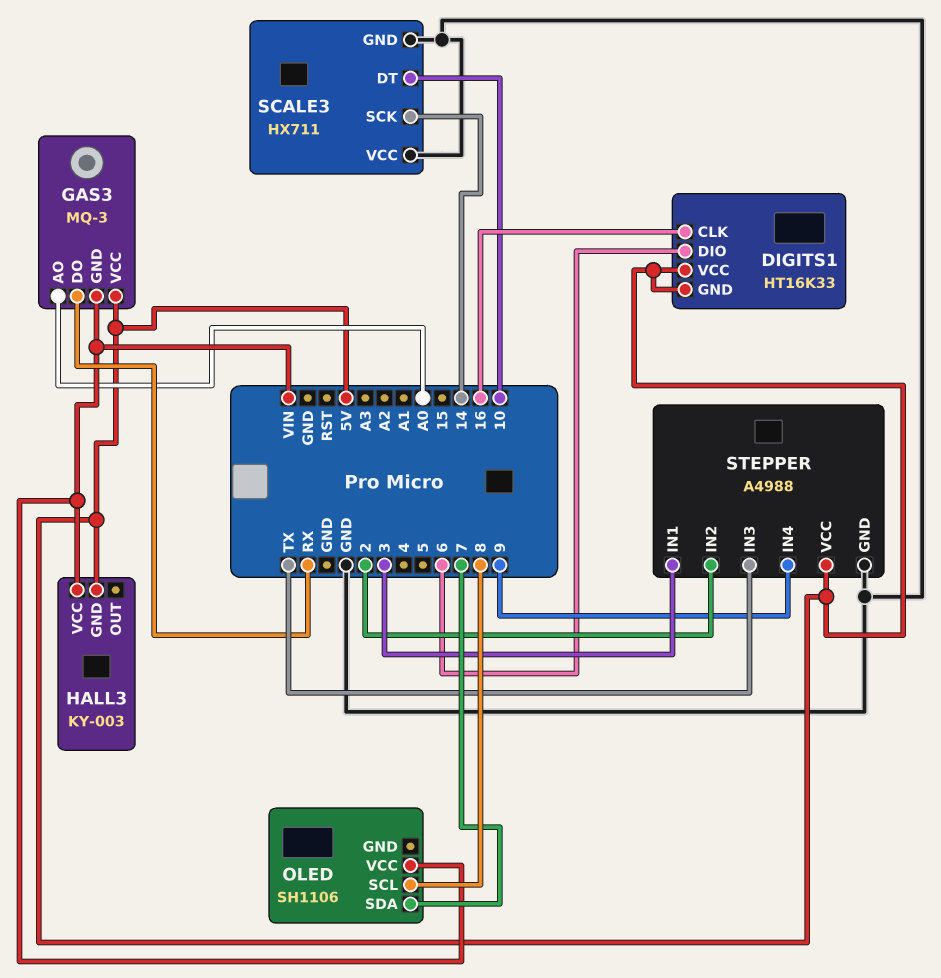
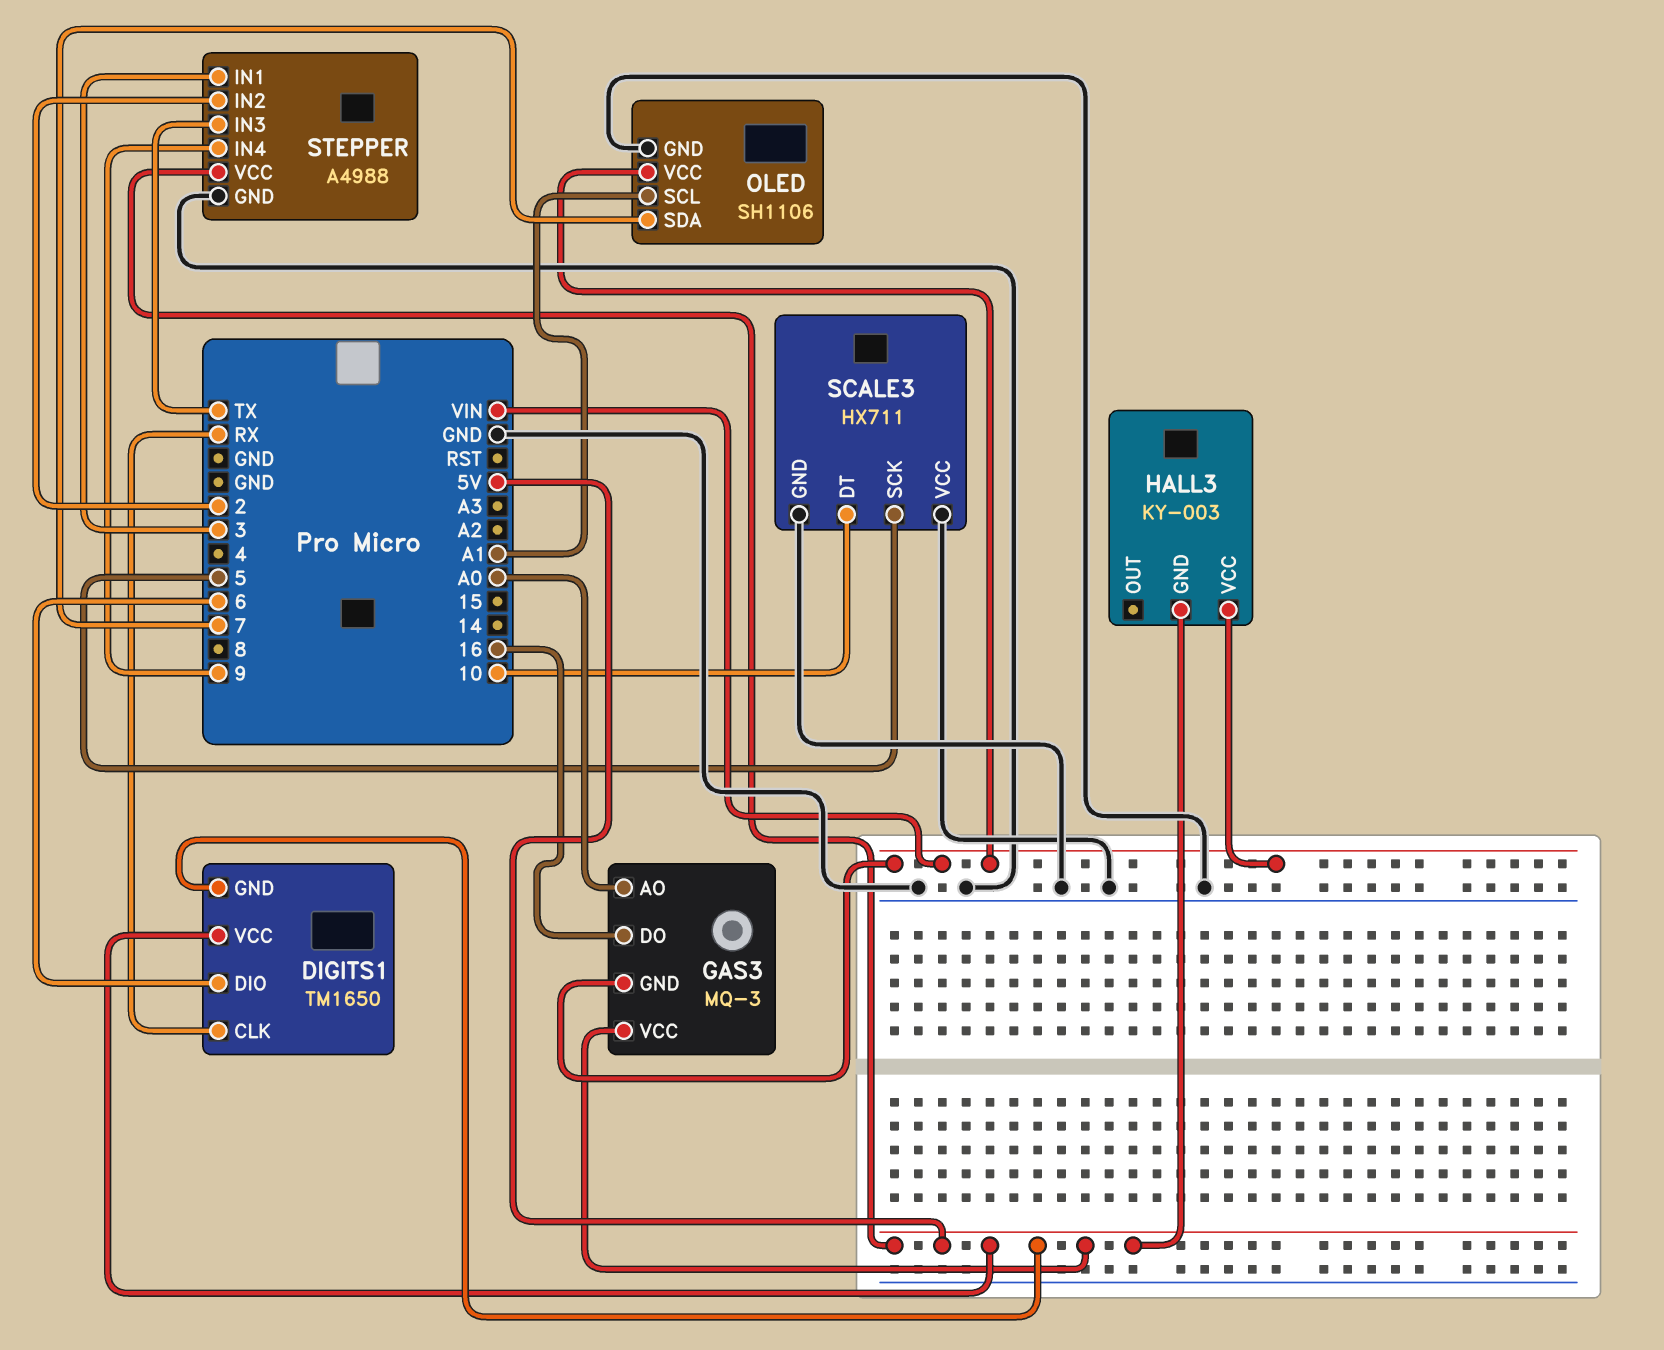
DIGITS1: HT16K33 -> TM1650
DIGITS1 pin CLK: 16 -> RX
GAS3 pin DO: RX -> 16
OLED pin GND: none -> GND
OLED pin SCL: 8 -> A1
SCALE3 pin SCK: 14 -> 5

